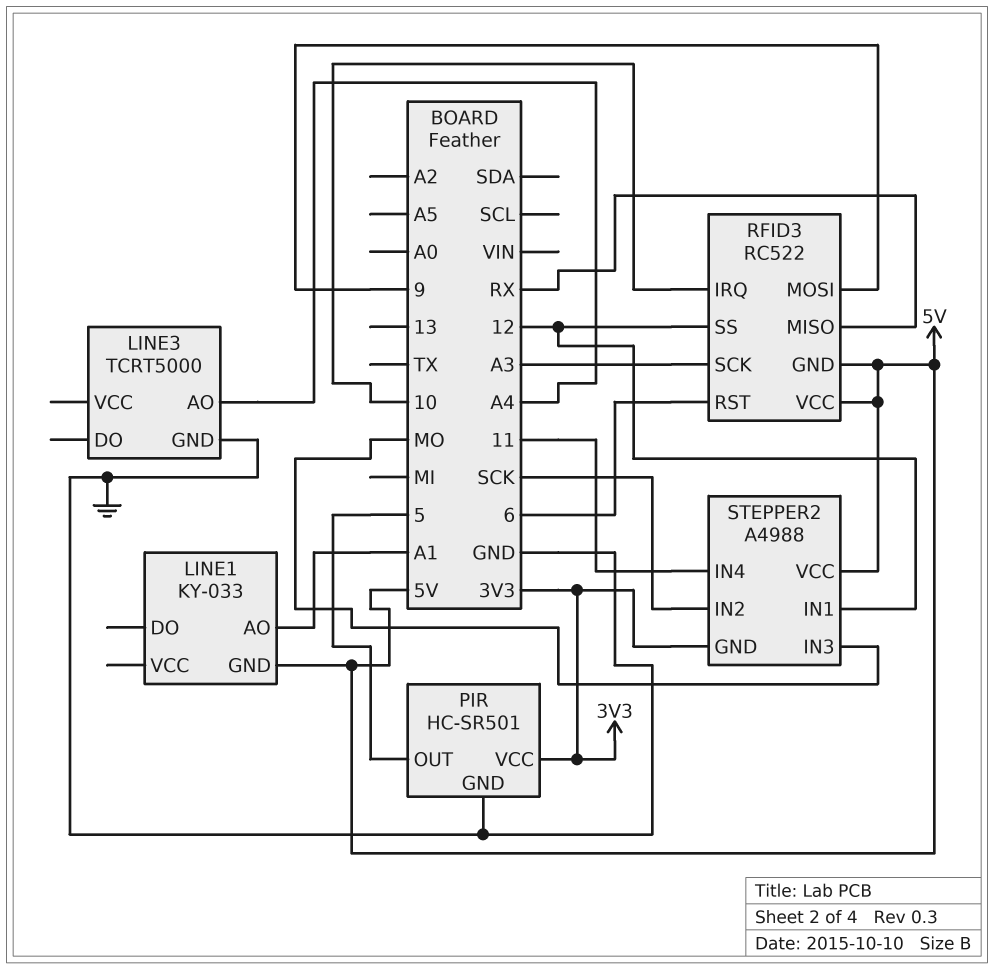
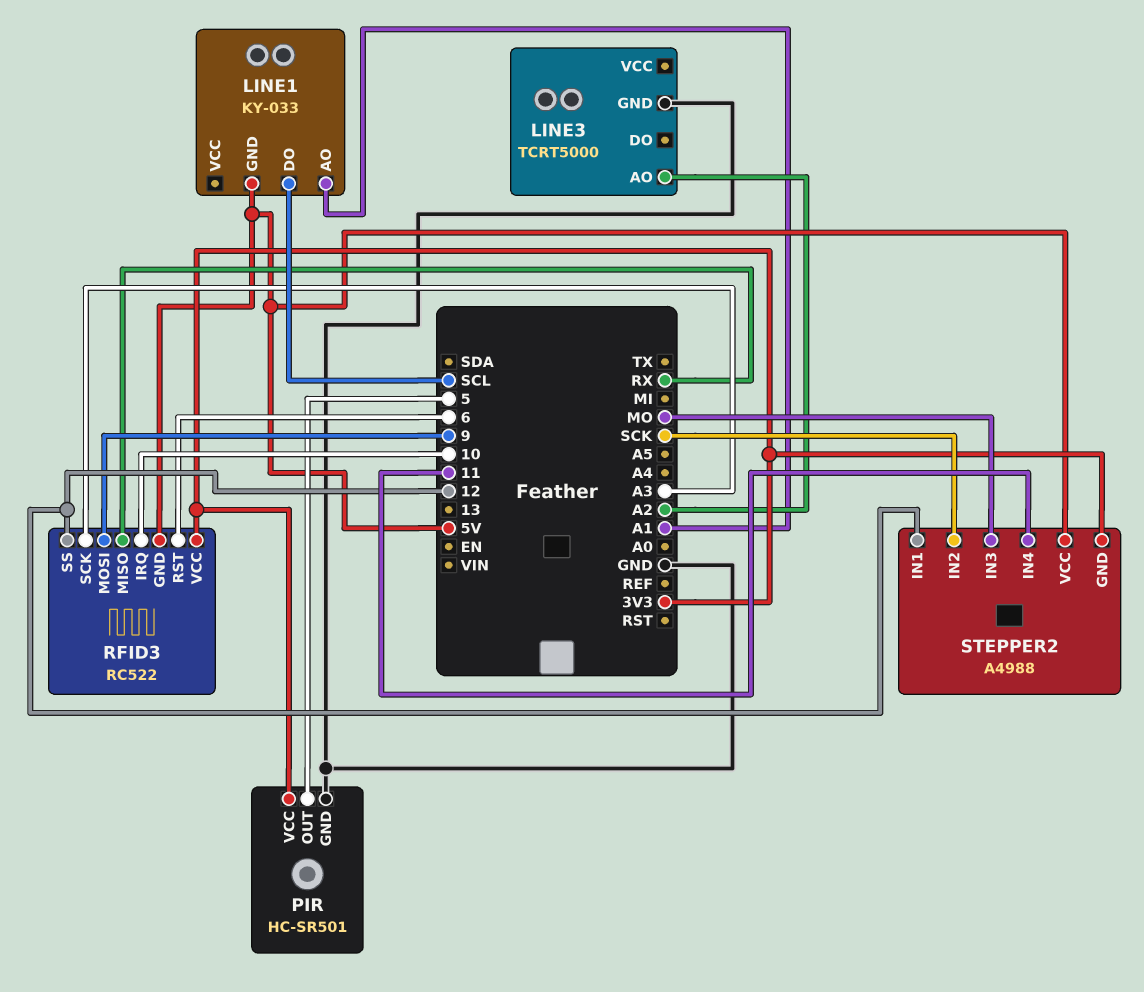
LINE1 pin DO: none -> SCL
LINE3 pin AO: A4 -> A2
RFID3 pin VCC: 5V -> 3V3

